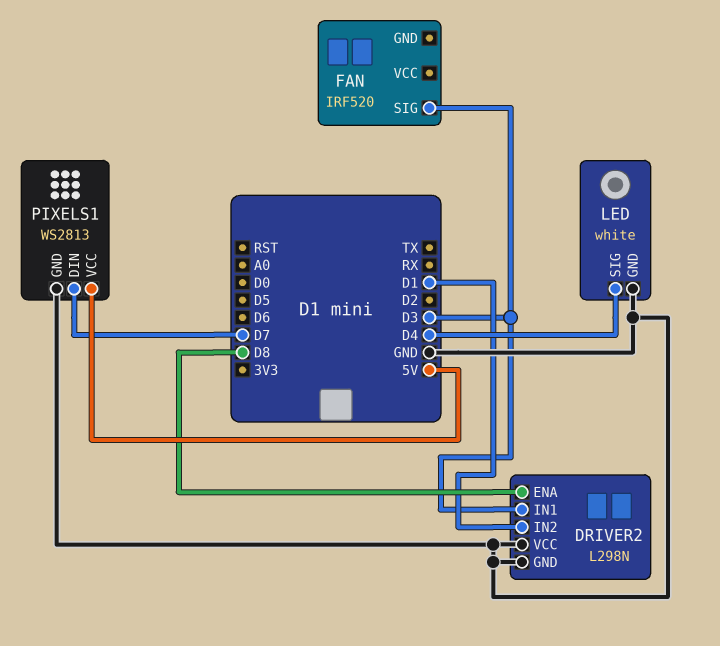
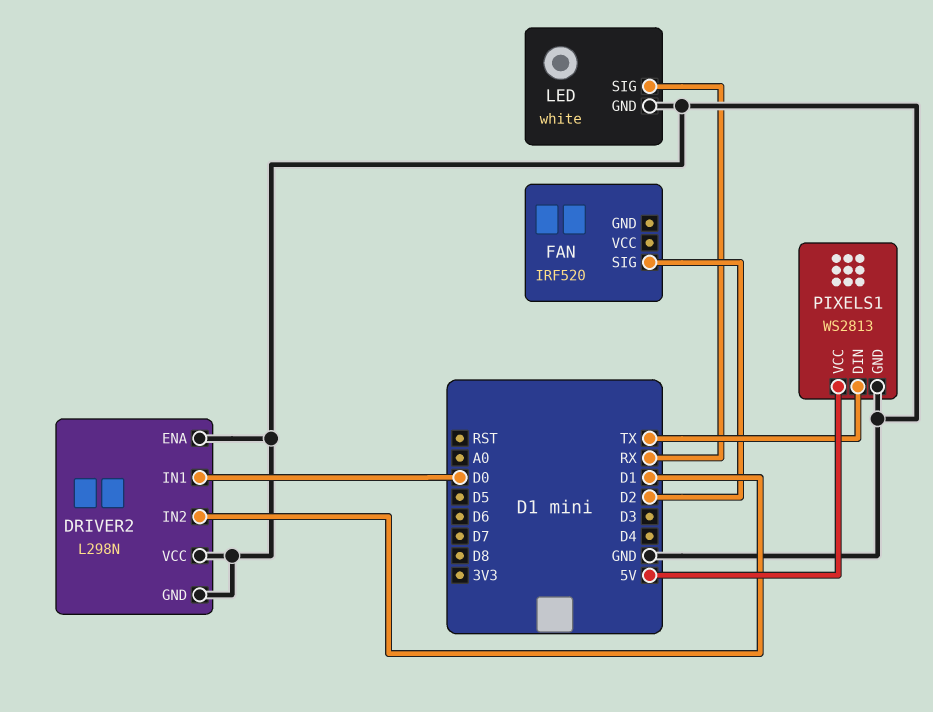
DRIVER2 pin ENA: D8 -> GND
DRIVER2 pin IN1: D3 -> D0
FAN pin SIG: D3 -> D2
LED pin SIG: D4 -> RX
PIXELS1 pin DIN: D7 -> TX

